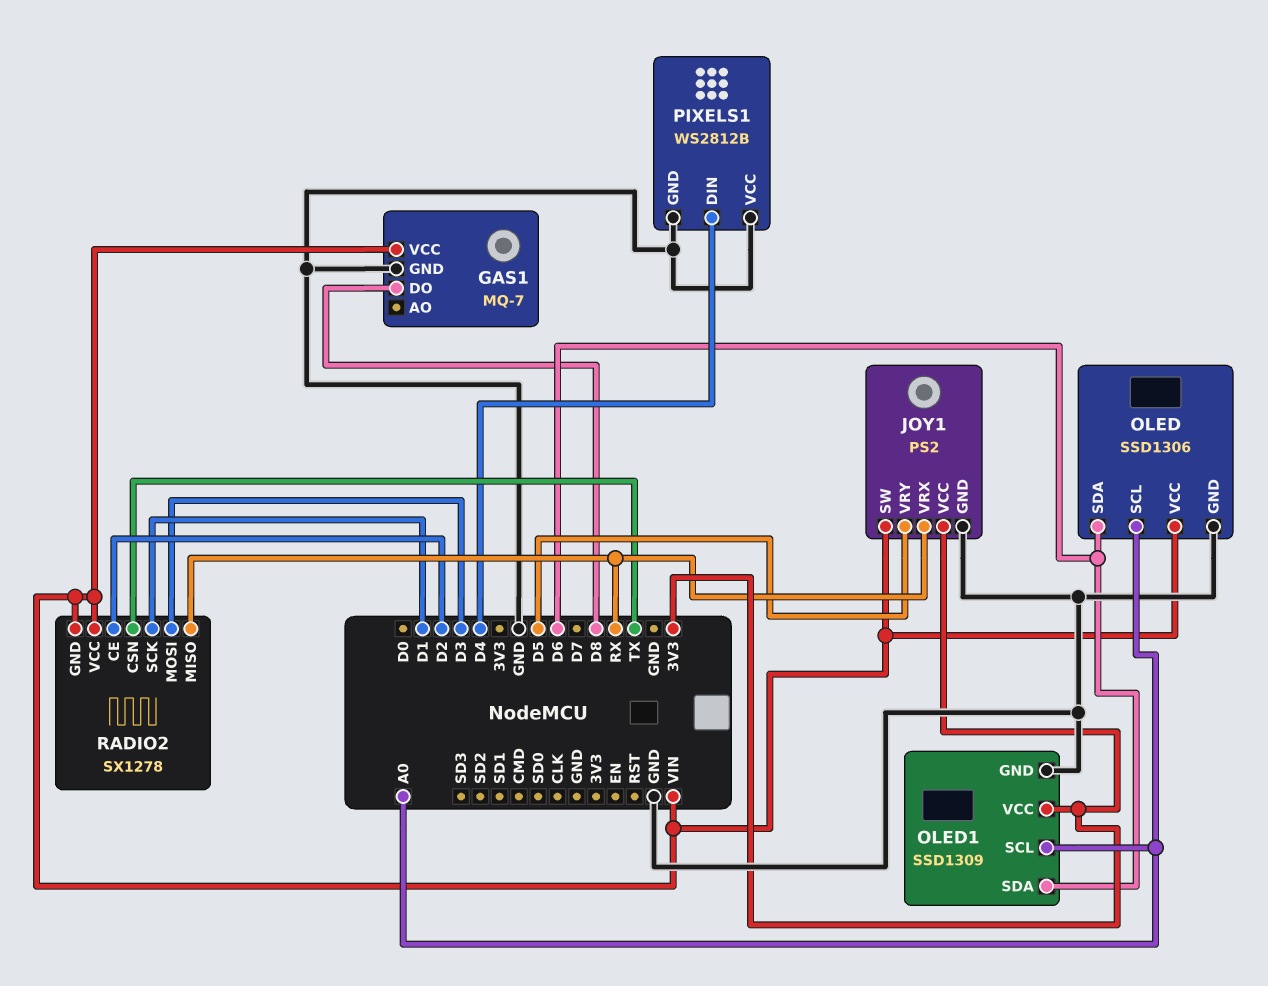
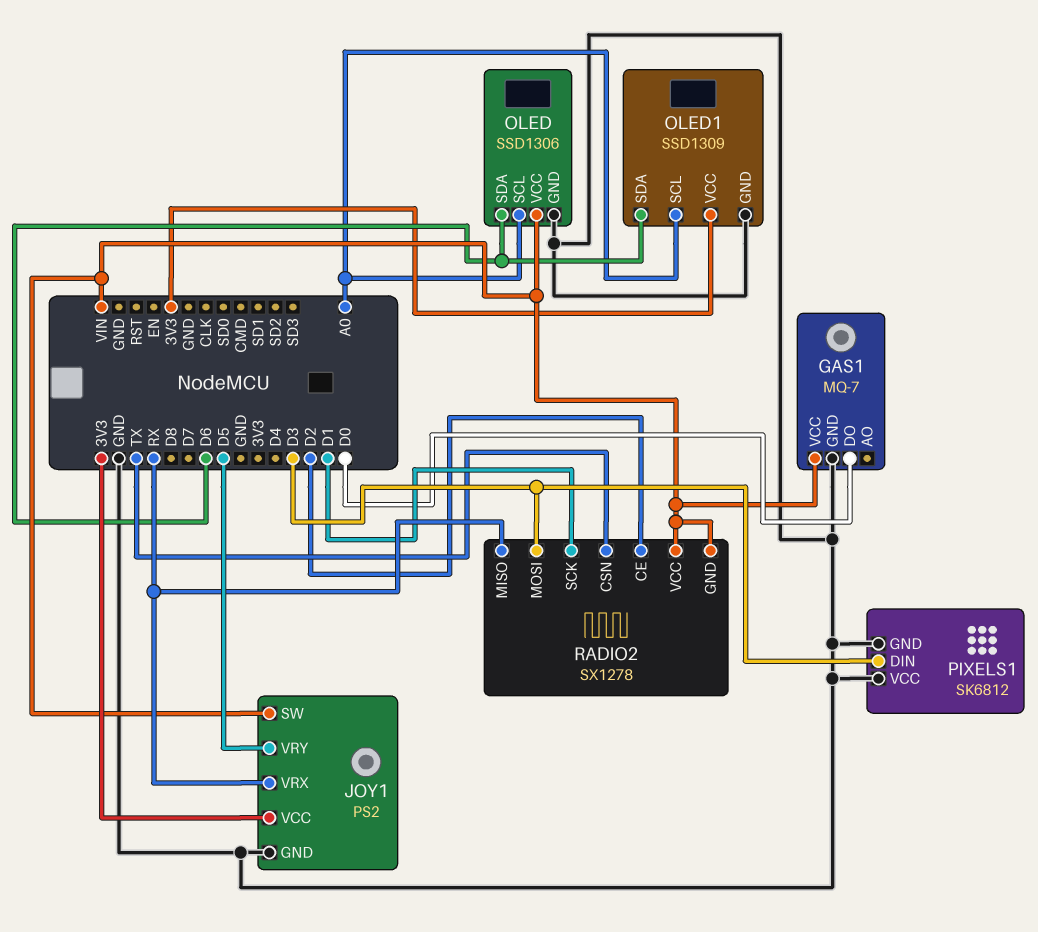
GAS1 pin DO: D8 -> D0
PIXELS1: WS2812B -> SK6812
PIXELS1 pin DIN: D4 -> D3

